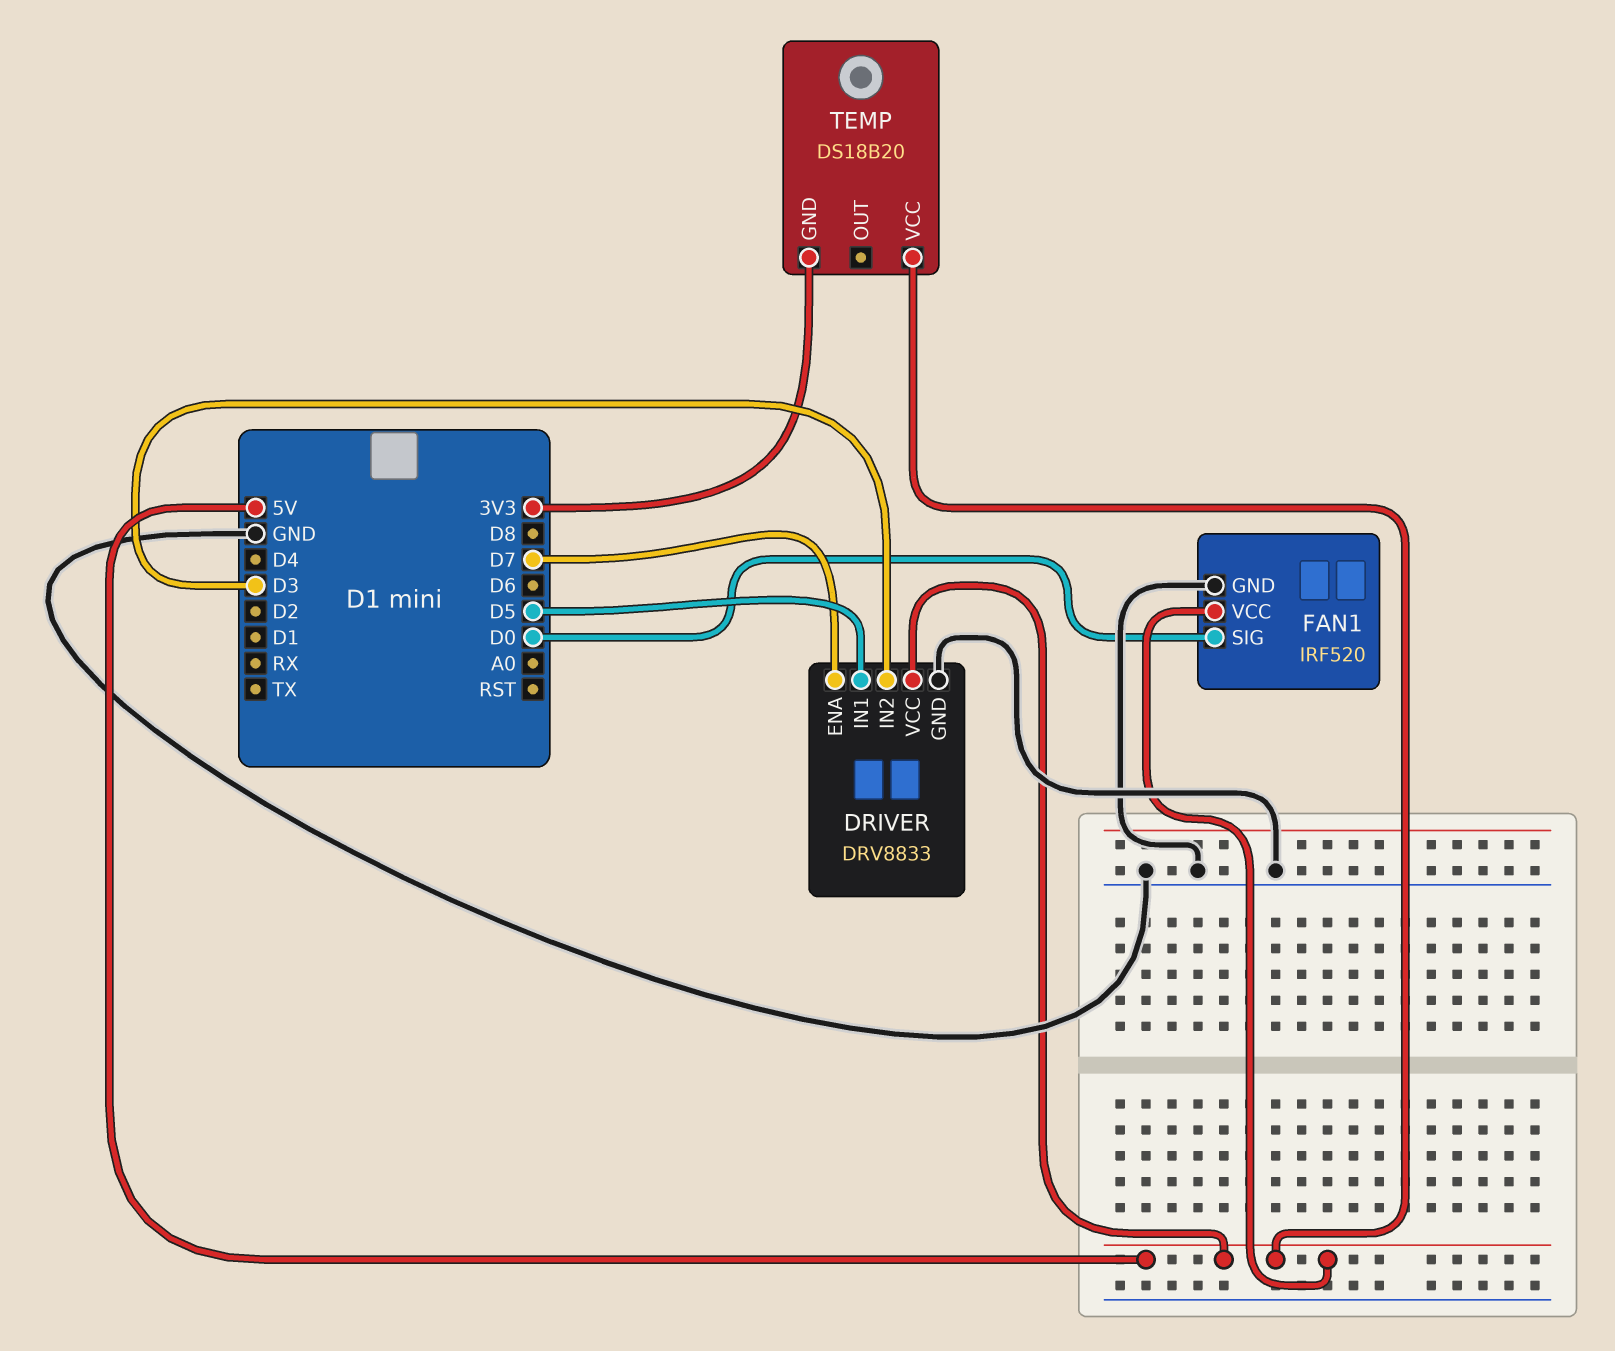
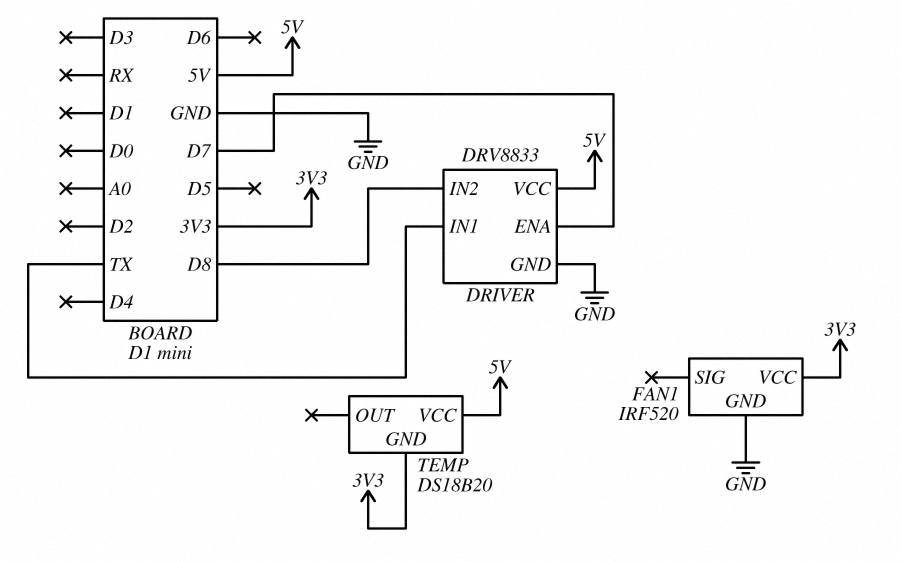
DRIVER pin IN1: D5 -> TX
DRIVER pin IN2: D3 -> D8
FAN1 pin SIG: D0 -> none
FAN1 pin VCC: 5V -> 3V3

